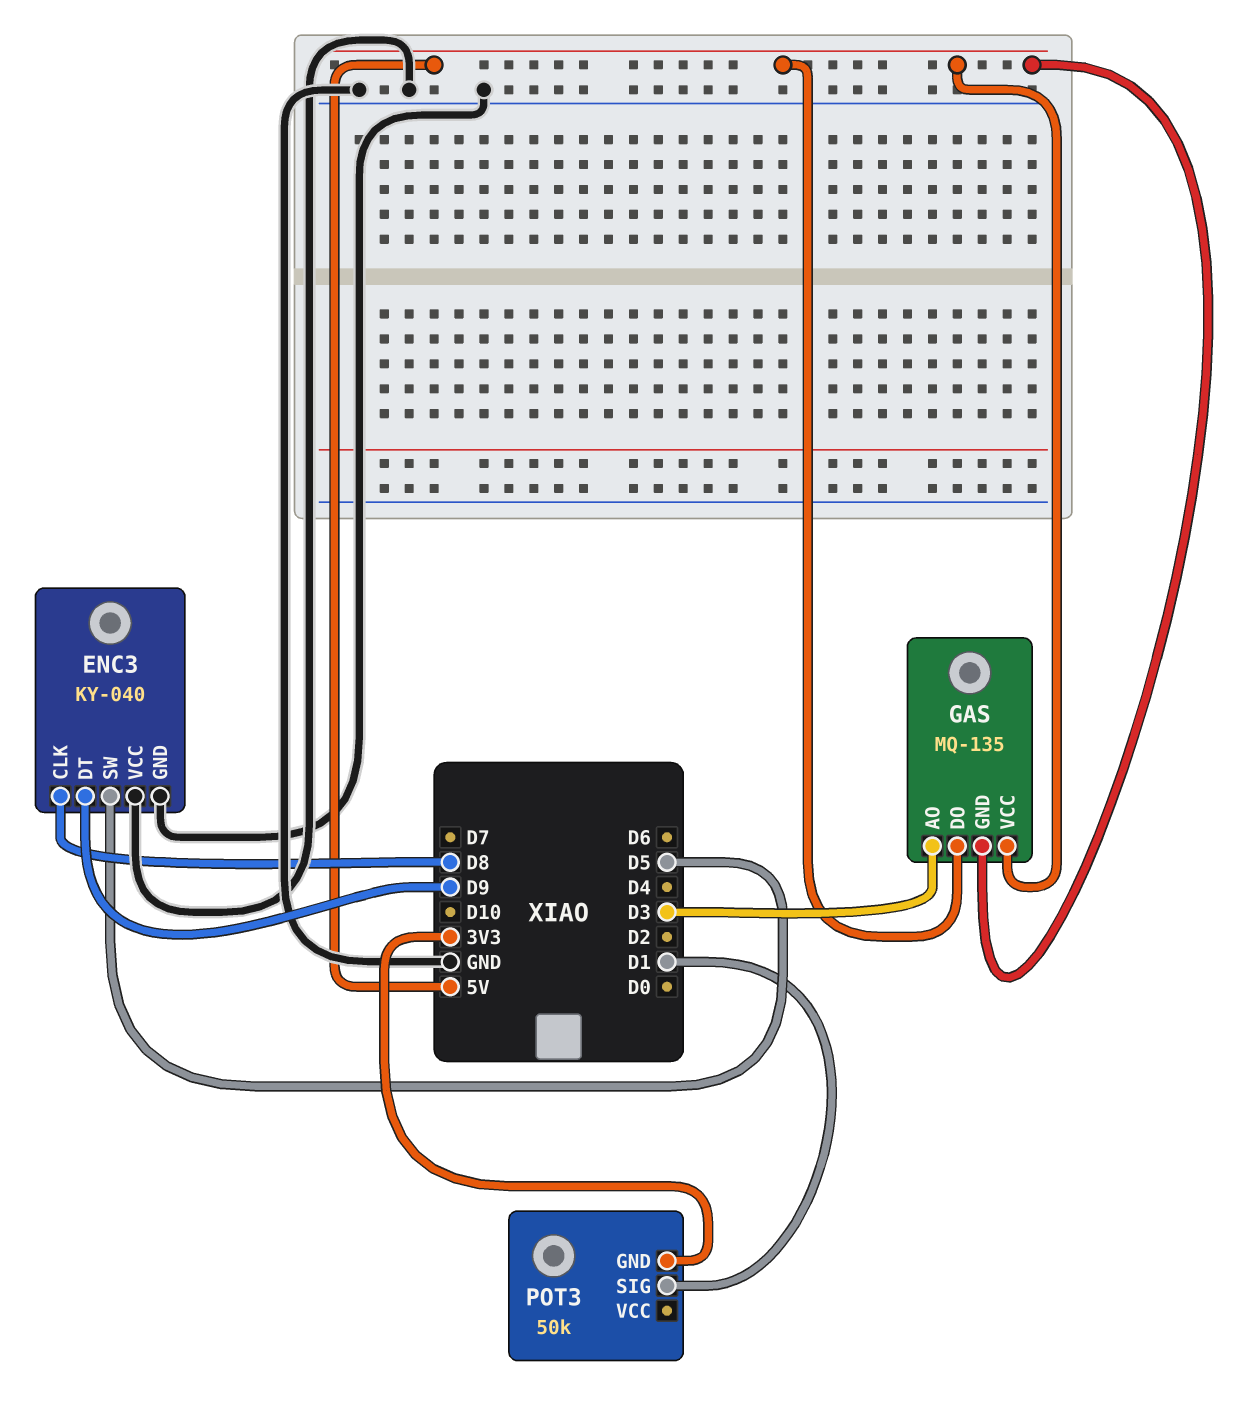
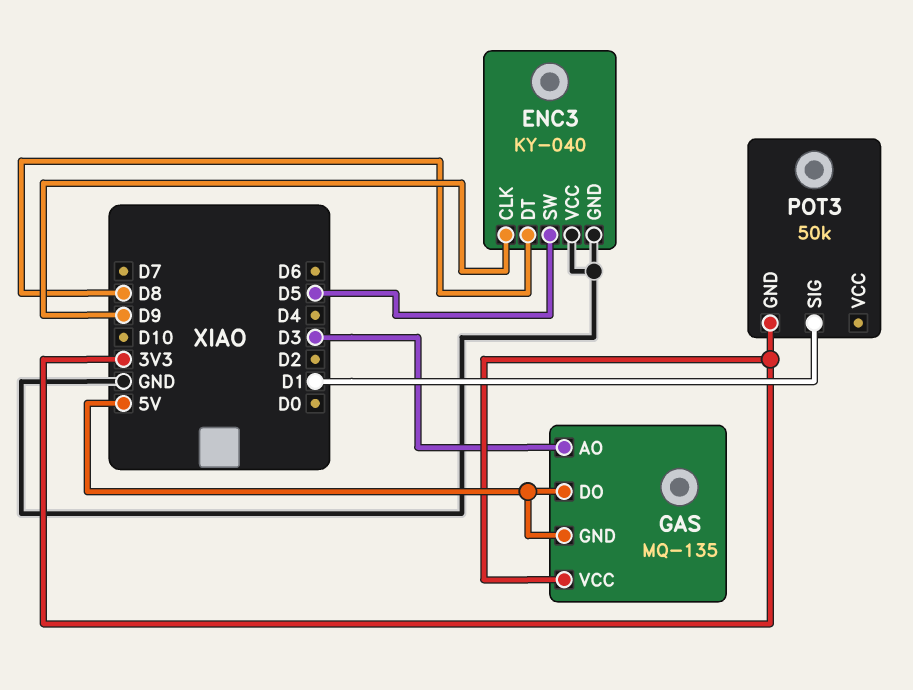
ENC3 pin CLK: D8 -> D9
ENC3 pin DT: D9 -> D8
GAS pin VCC: 5V -> 3V3

